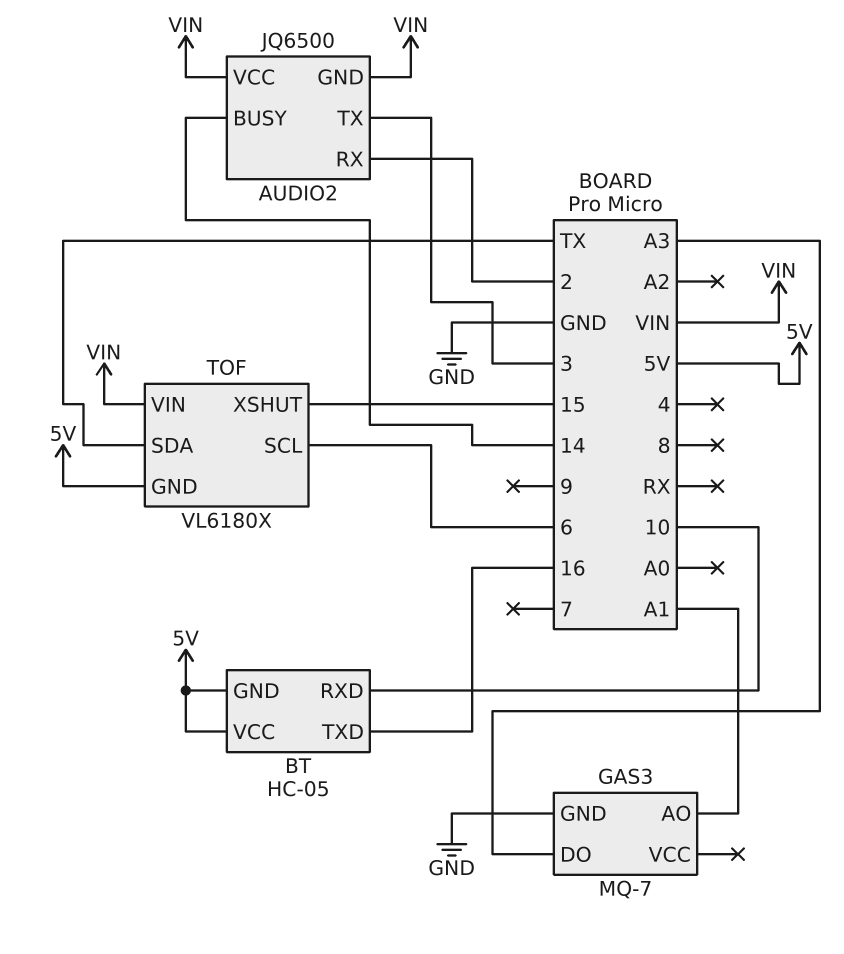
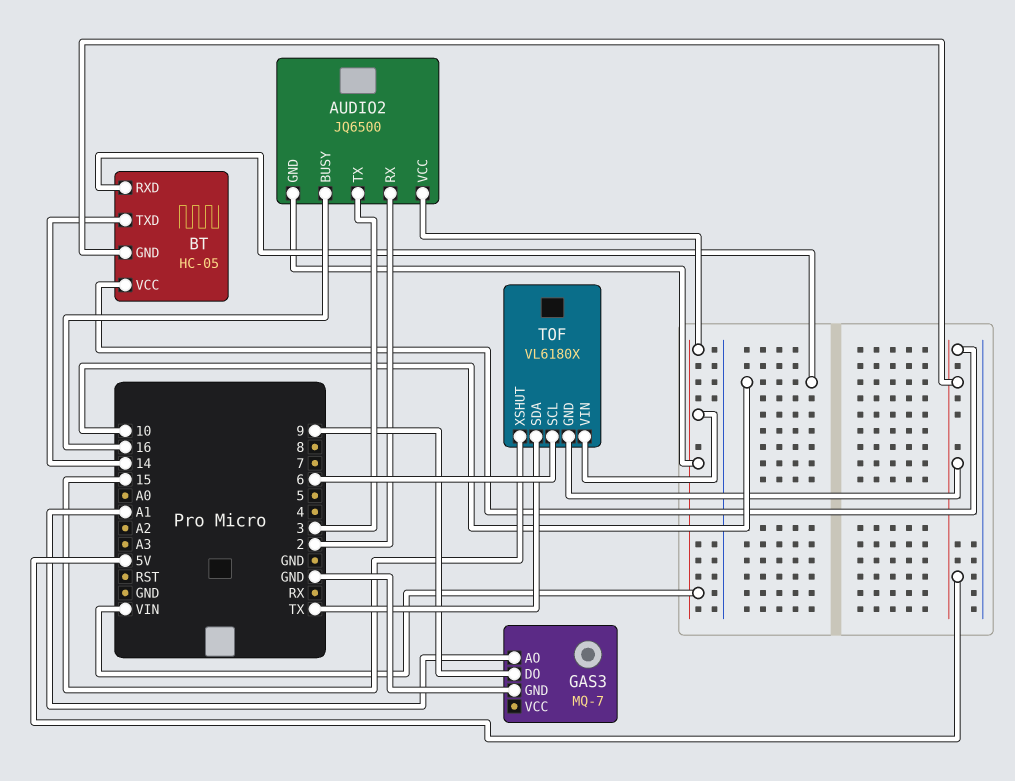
AUDIO2 pin BUSY: 14 -> 16
BT pin TXD: 16 -> 14
GAS3 pin DO: A3 -> 9

